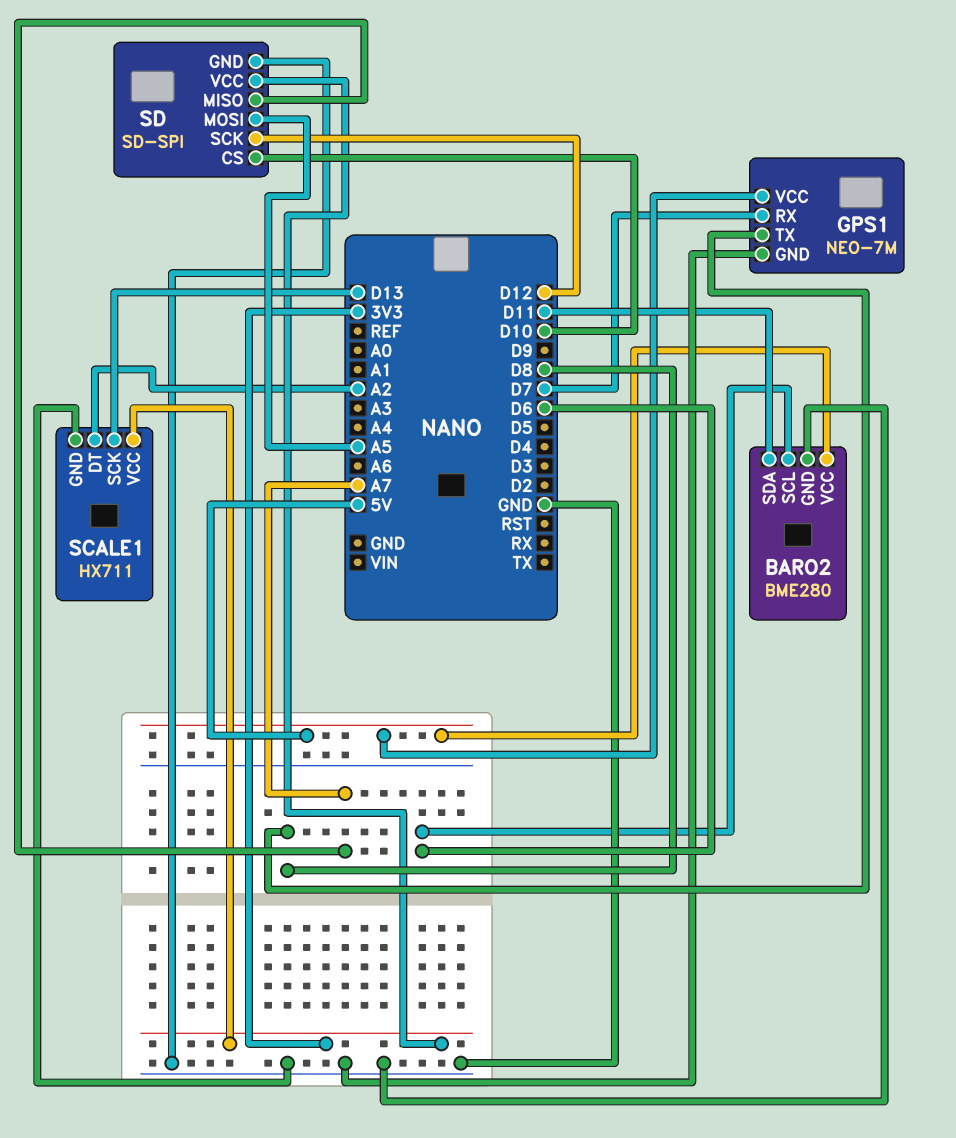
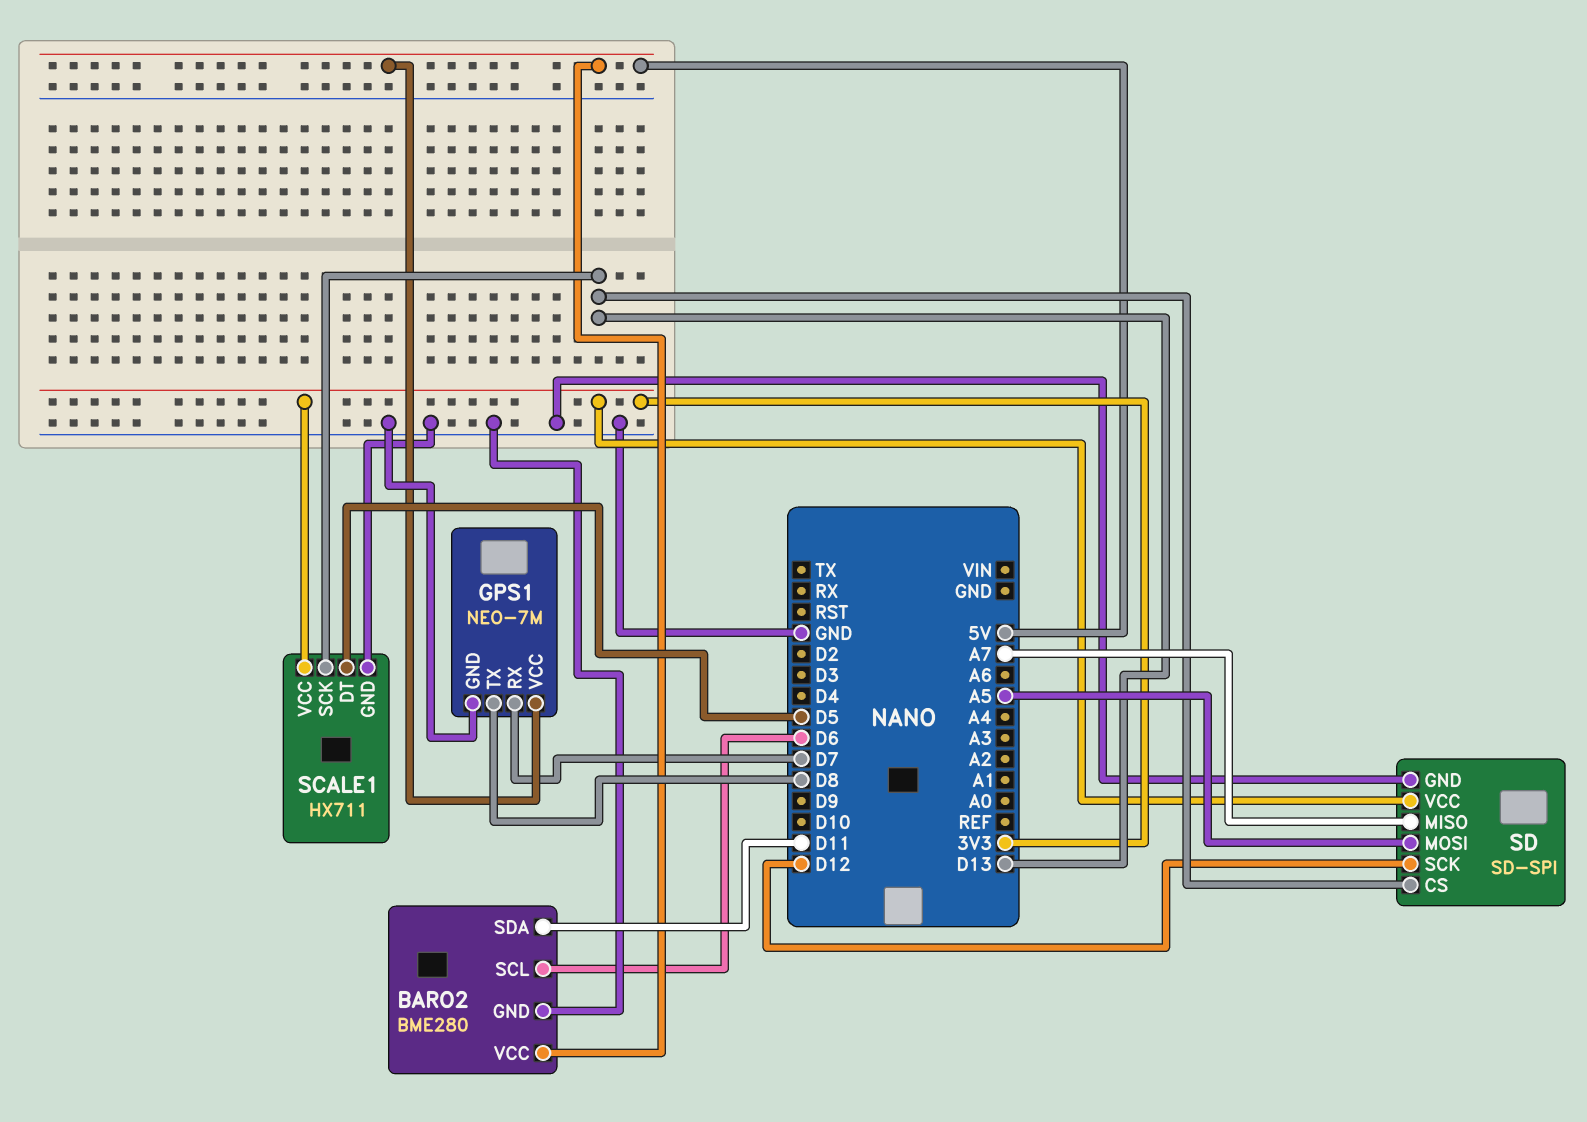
SCALE1 pin DT: A2 -> D5
SD pin CS: D10 -> D13

